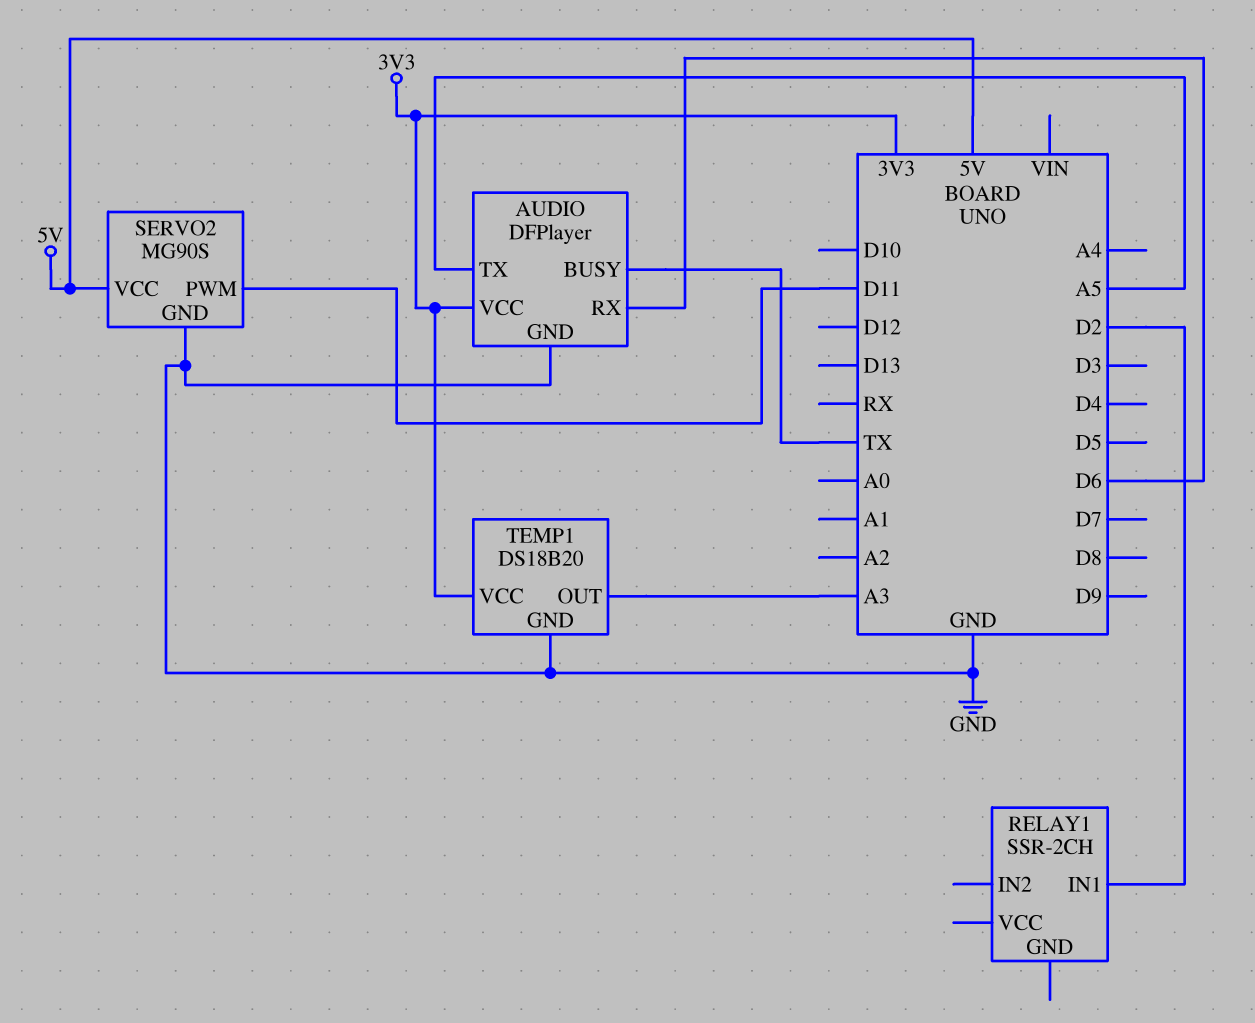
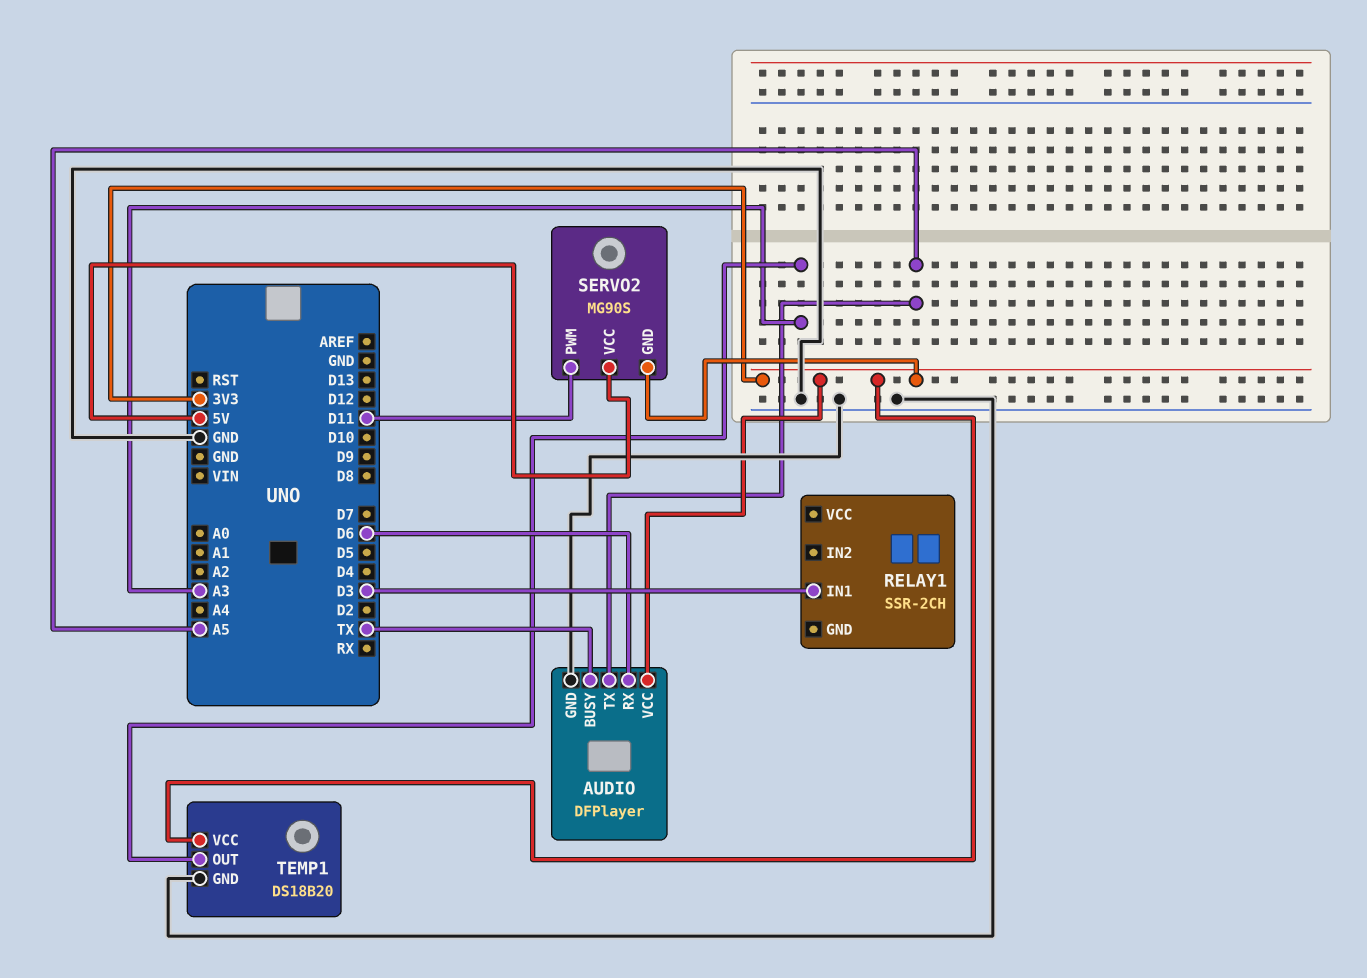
RELAY1 pin IN1: D2 -> D3
SERVO2 pin GND: GND -> 3V3

